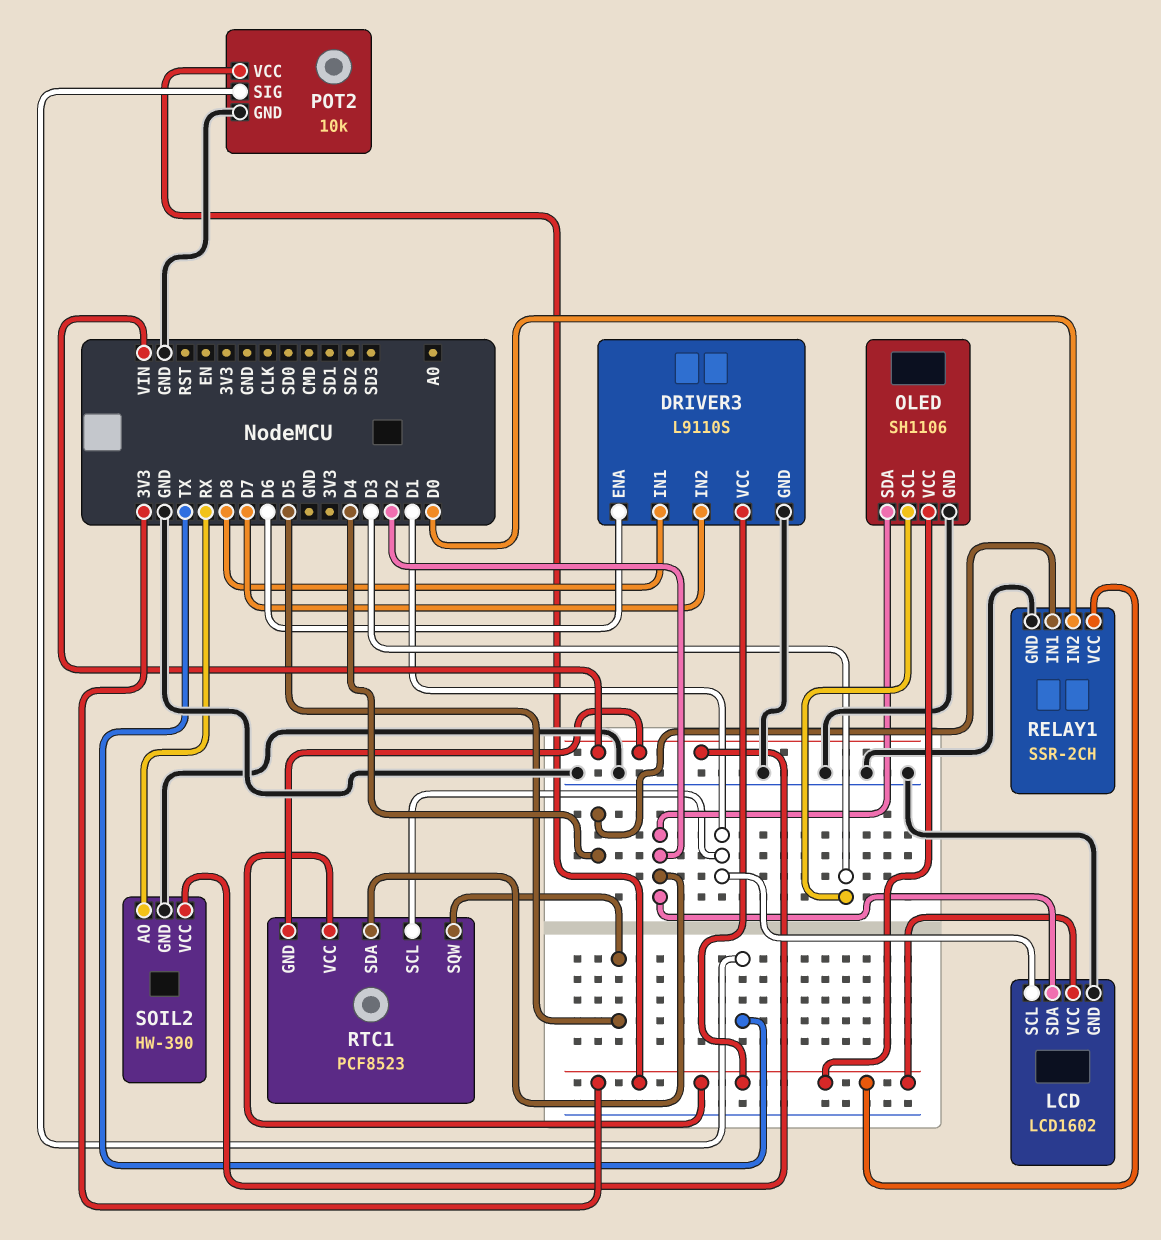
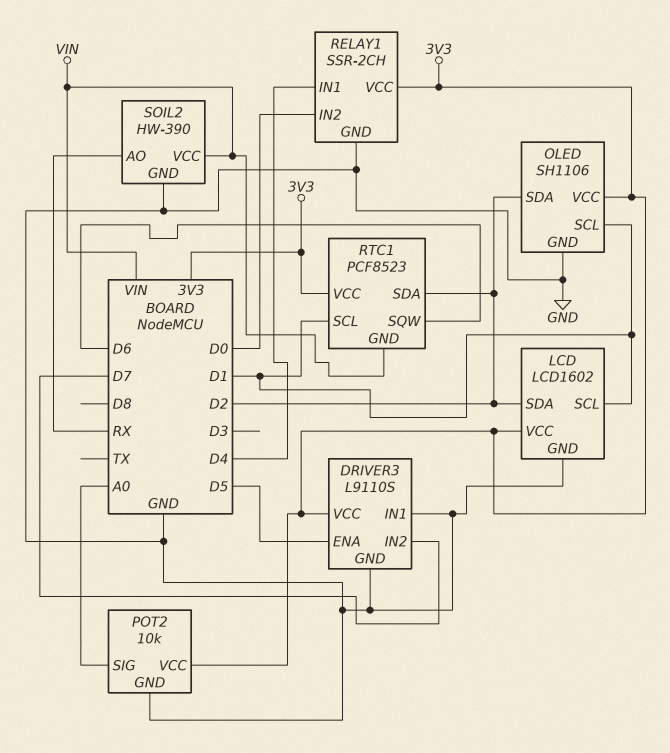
DRIVER3 pin ENA: D6 -> D5
DRIVER3 pin IN1: D8 -> GND
OLED pin SCL: D3 -> D1
POT2 pin SIG: TX -> A0
RTC1 pin SQW: D5 -> D6

